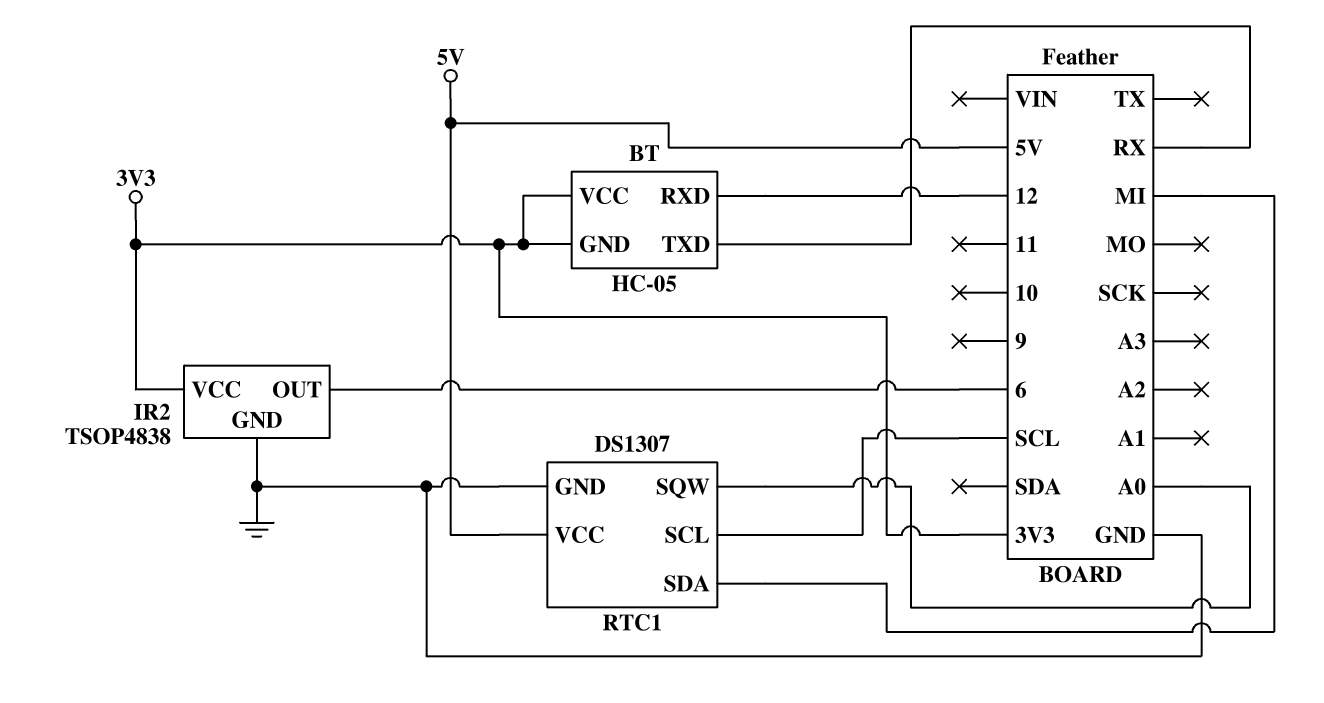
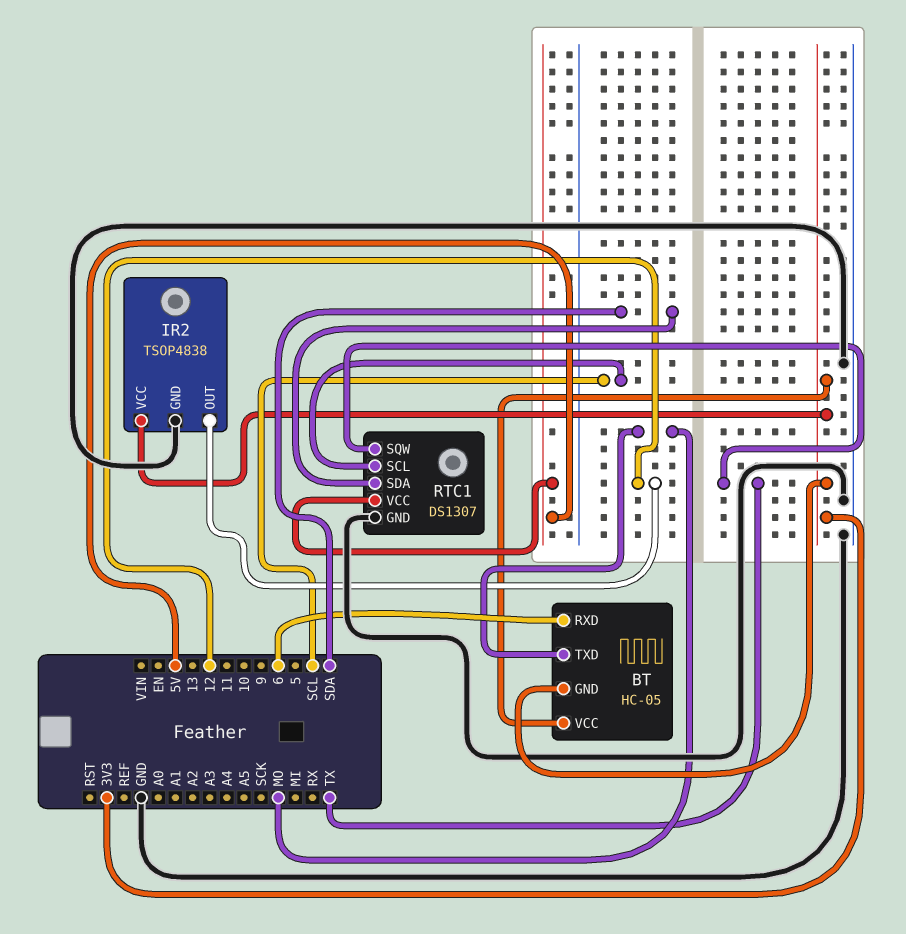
BT pin RXD: 12 -> 6
BT pin TXD: RX -> MO
IR2 pin OUT: 6 -> 12
RTC1 pin SDA: MI -> SDA
RTC1 pin SQW: A0 -> TX

